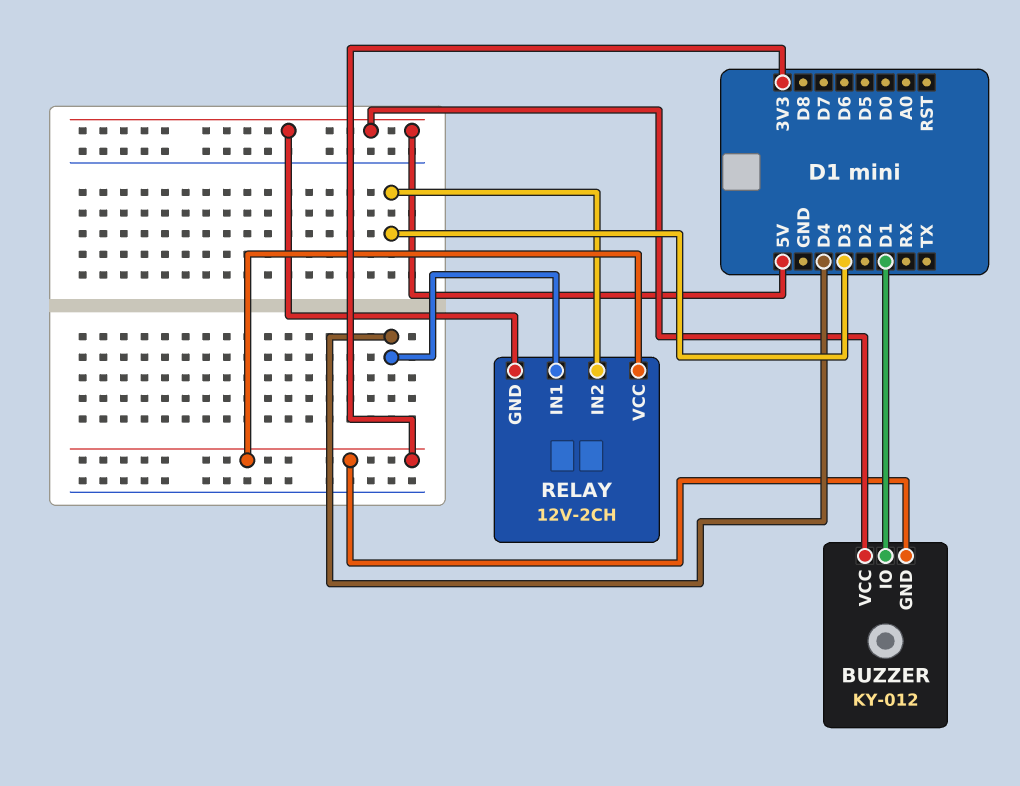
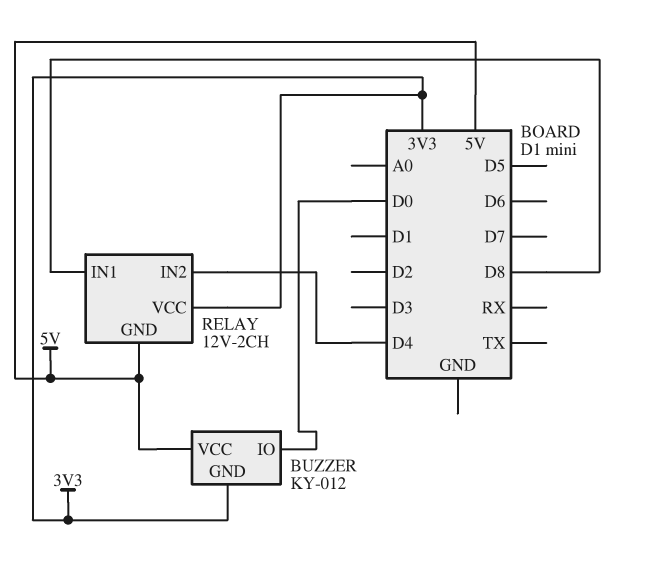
BUZZER pin IO: D1 -> D0
RELAY pin IN1: D4 -> D8
RELAY pin IN2: D3 -> D4

